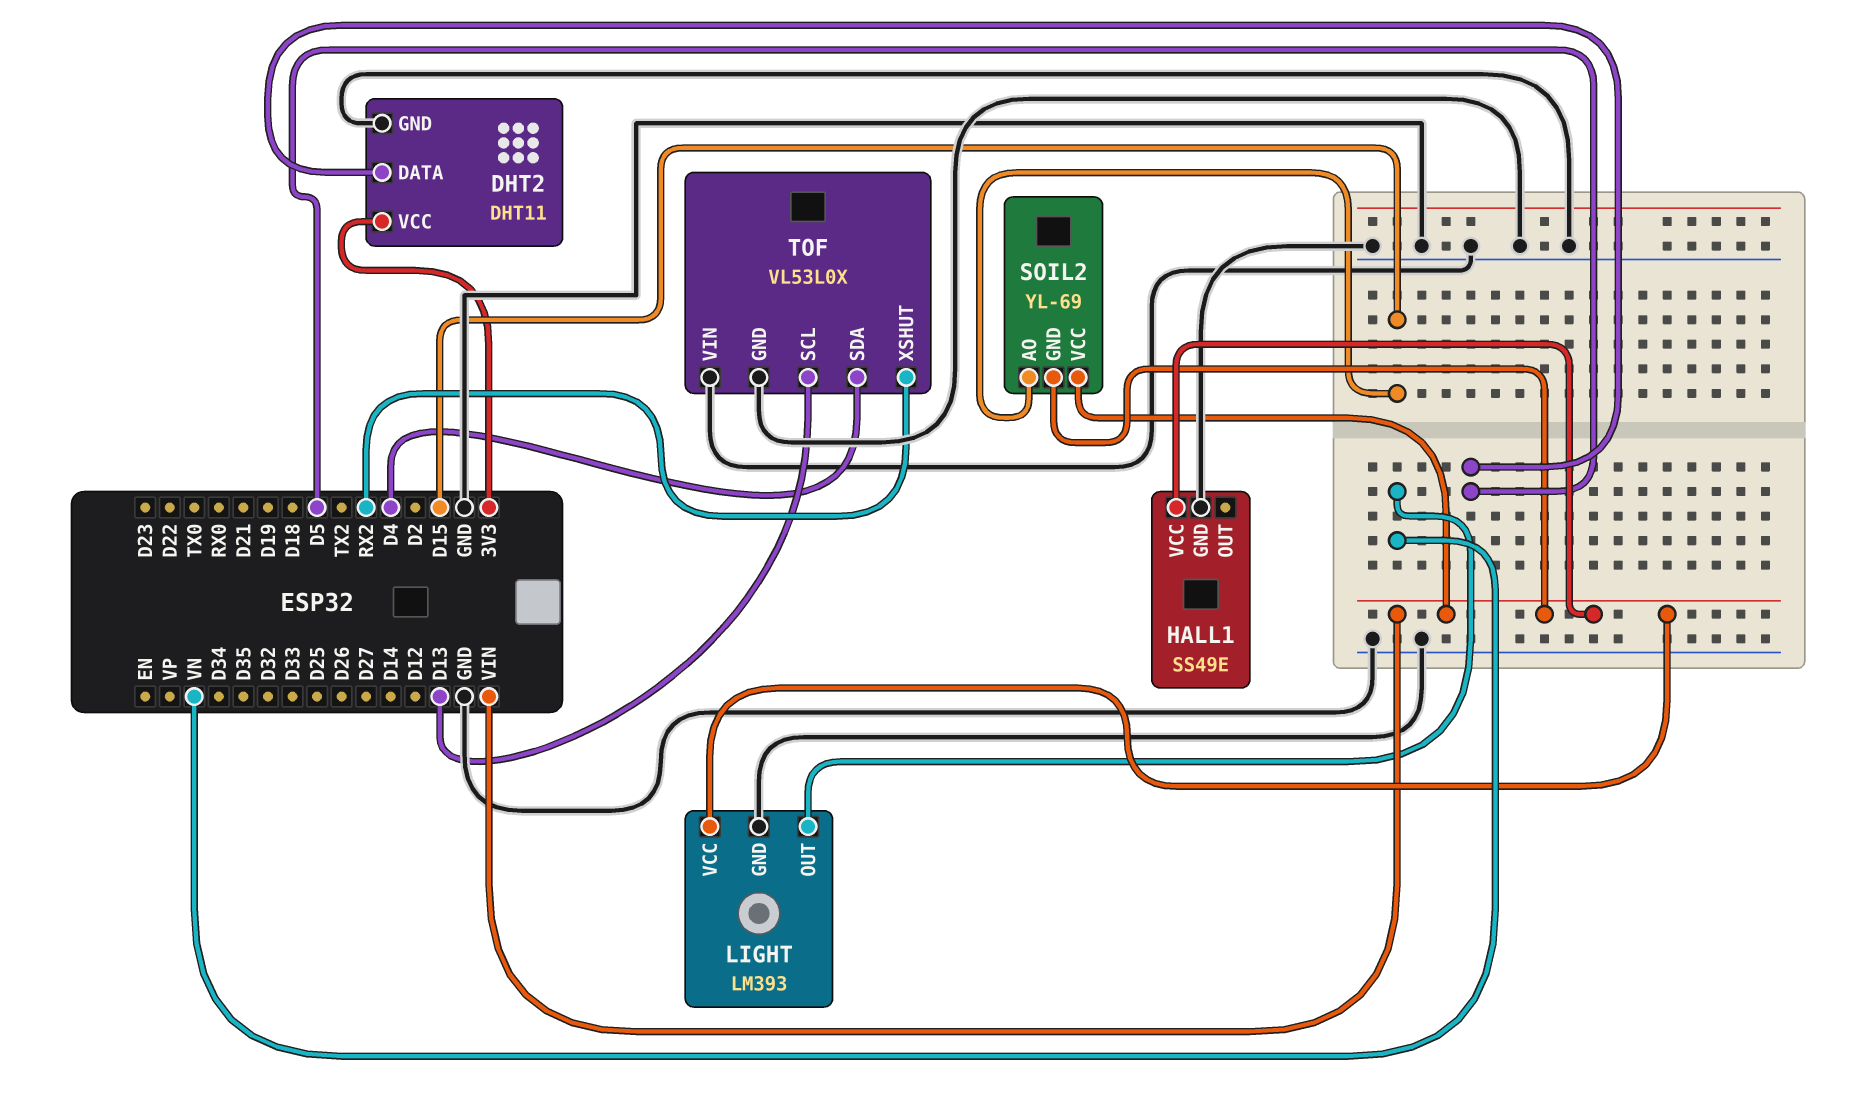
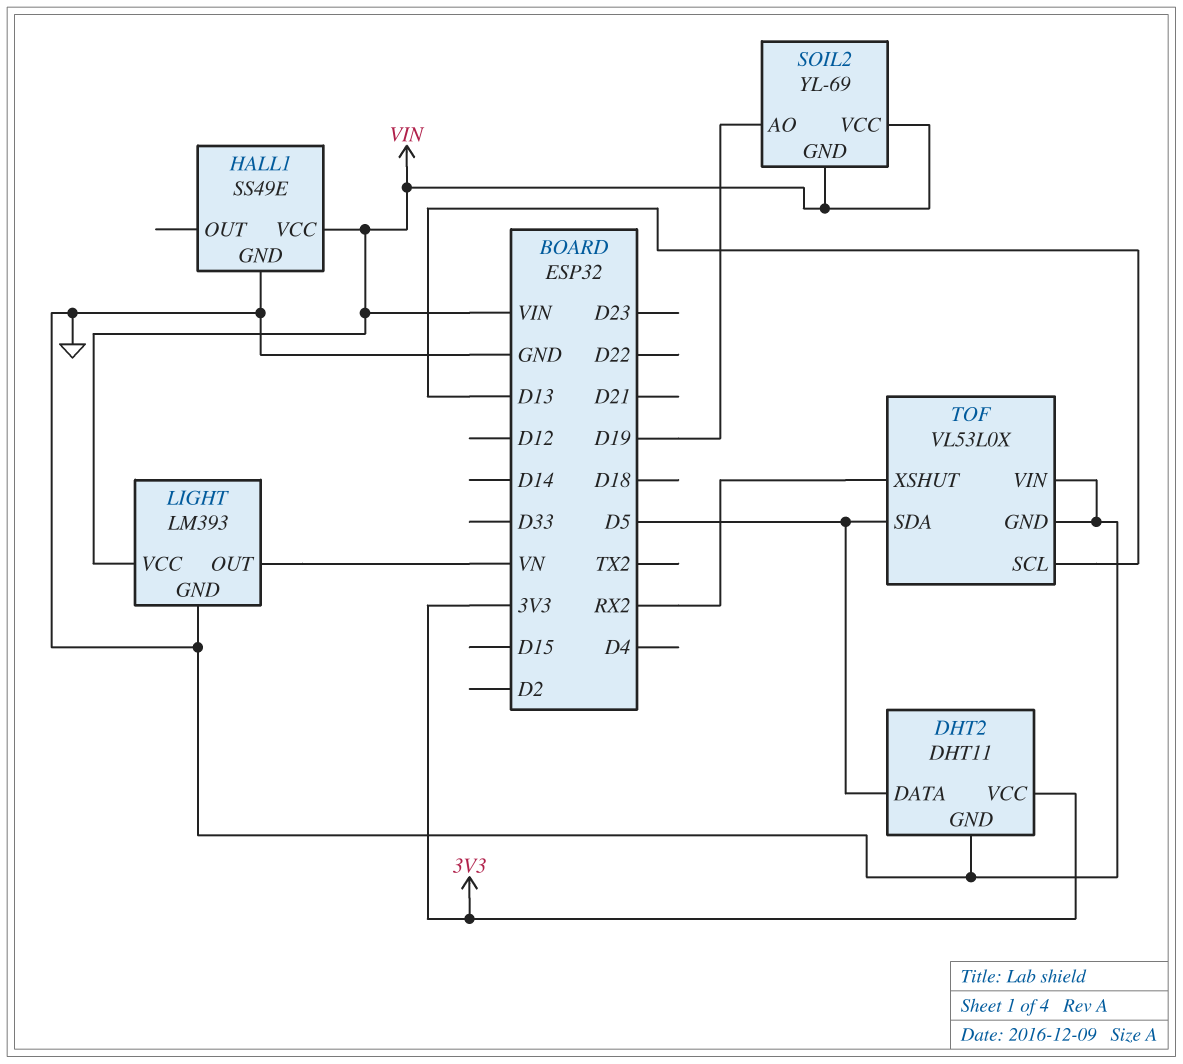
SOIL2 pin AO: D15 -> D19
TOF pin SDA: D4 -> D5

